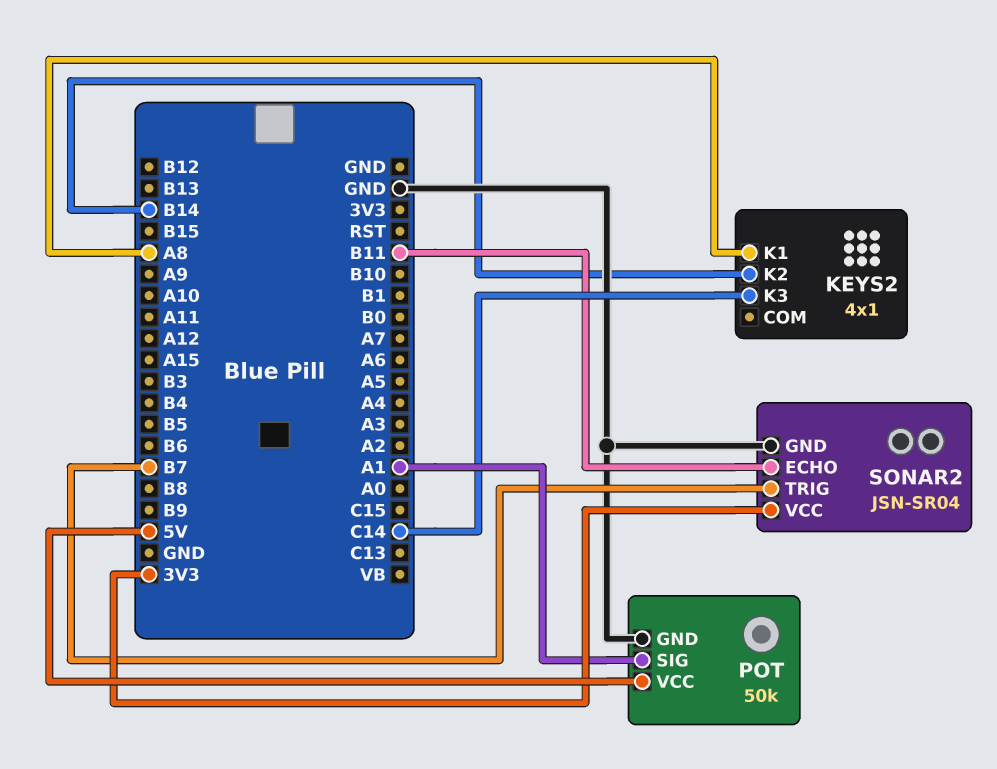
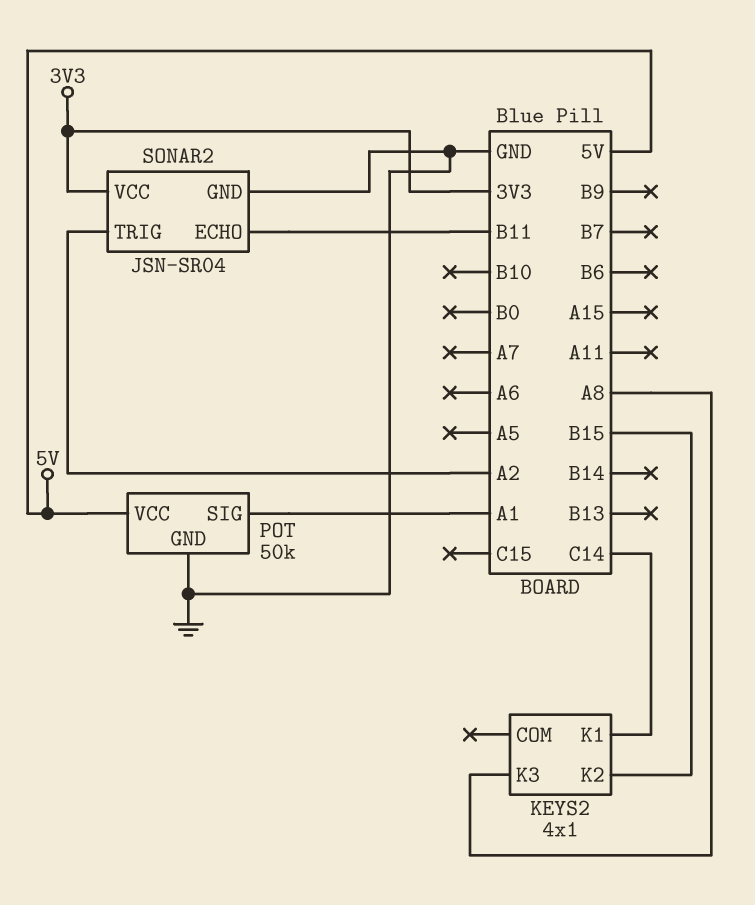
KEYS2 pin K1: A8 -> C14
KEYS2 pin K2: B14 -> B15
KEYS2 pin K3: C14 -> A8
SONAR2 pin TRIG: B7 -> A2

